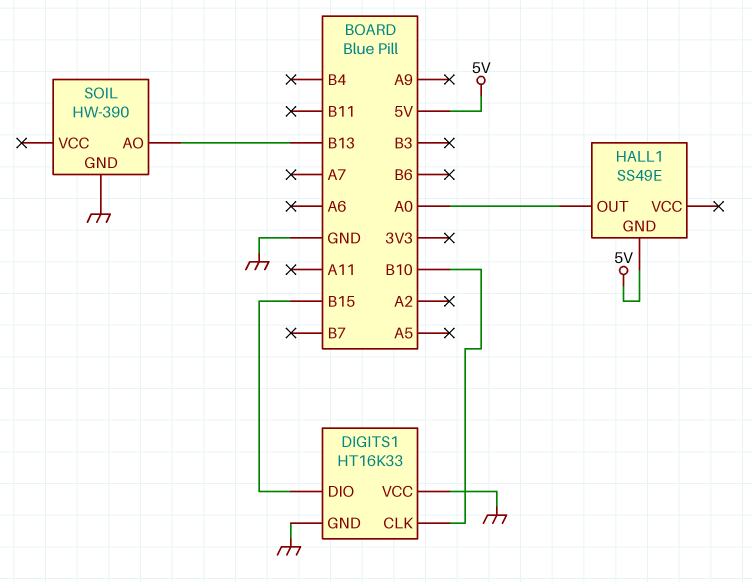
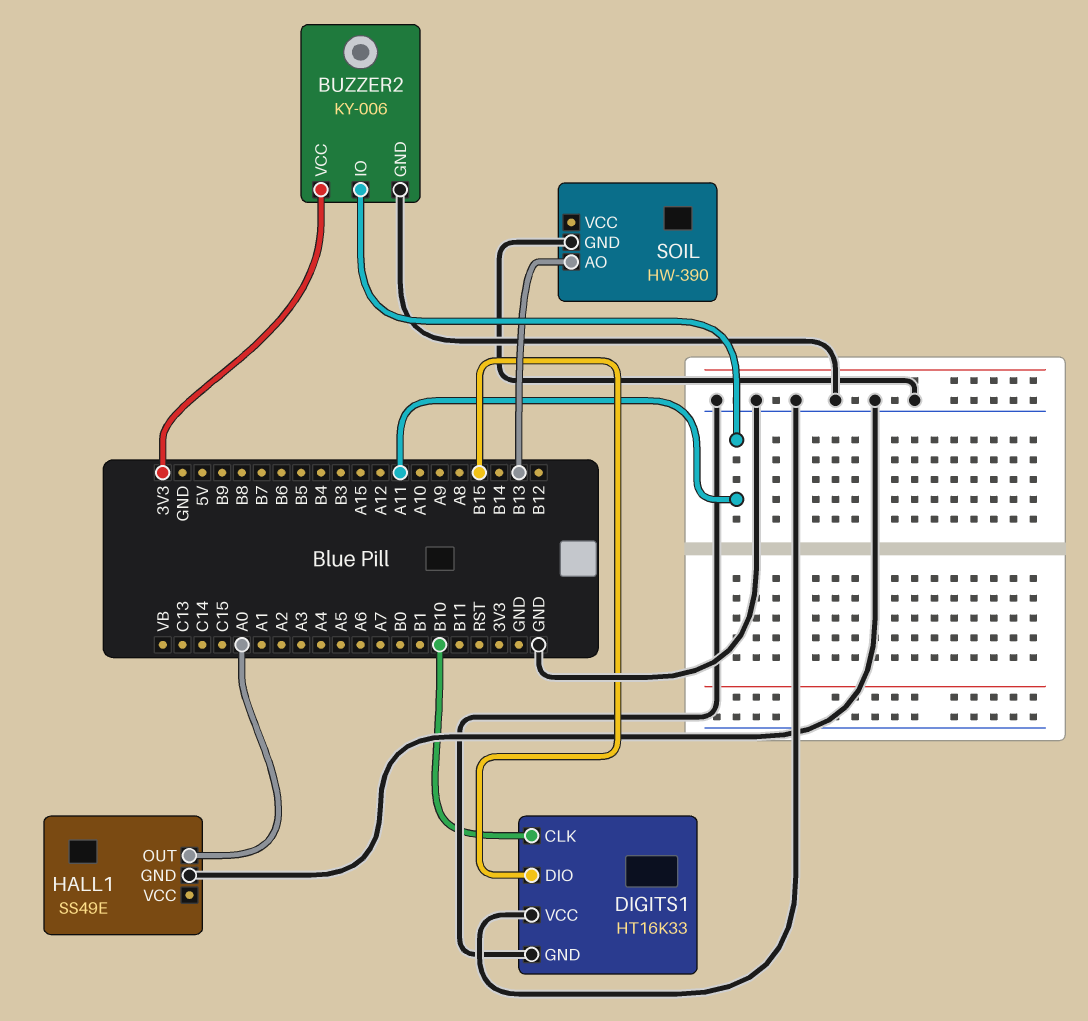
BUZZER2: none -> KY-006
BUZZER2 pin GND: none -> GND
BUZZER2 pin IO: none -> A11
BUZZER2 pin VCC: none -> 3V3
HALL1 pin GND: 5V -> GND

